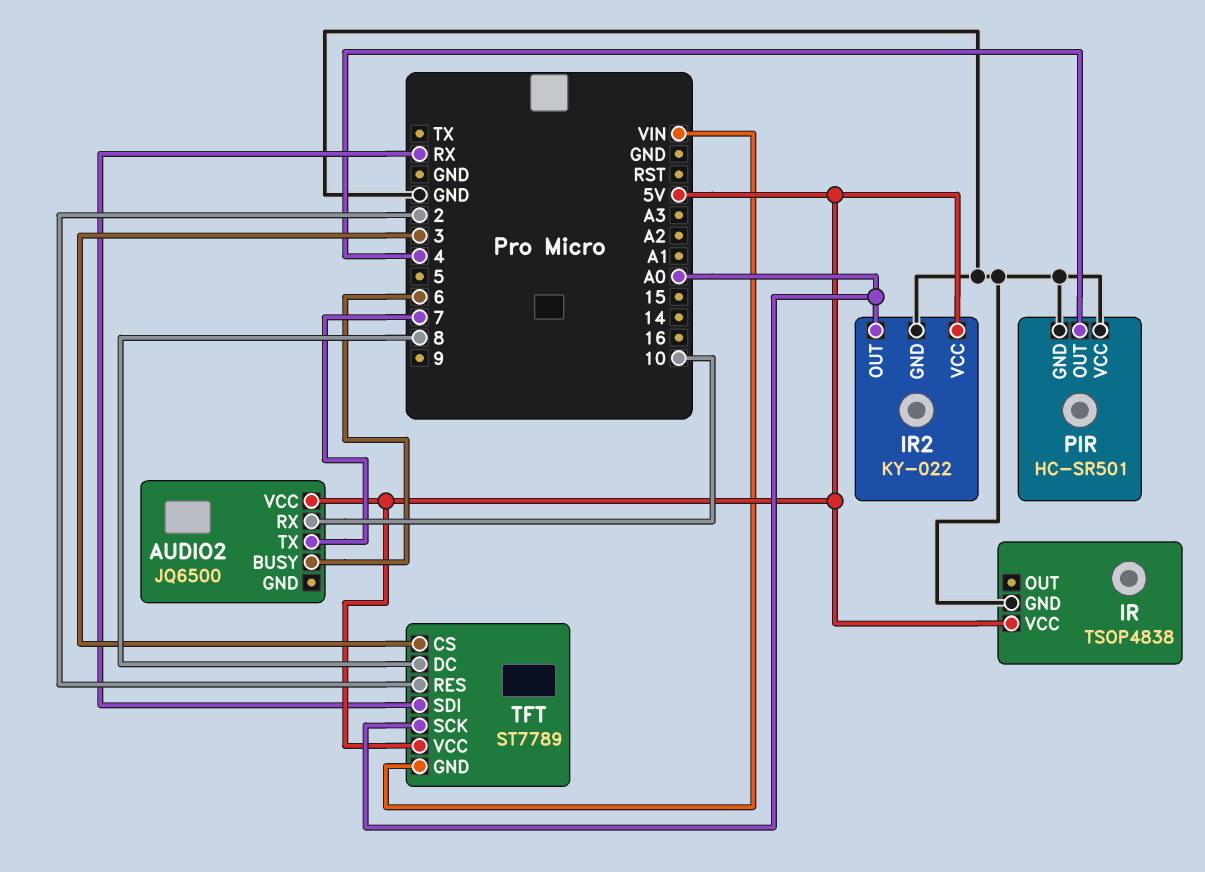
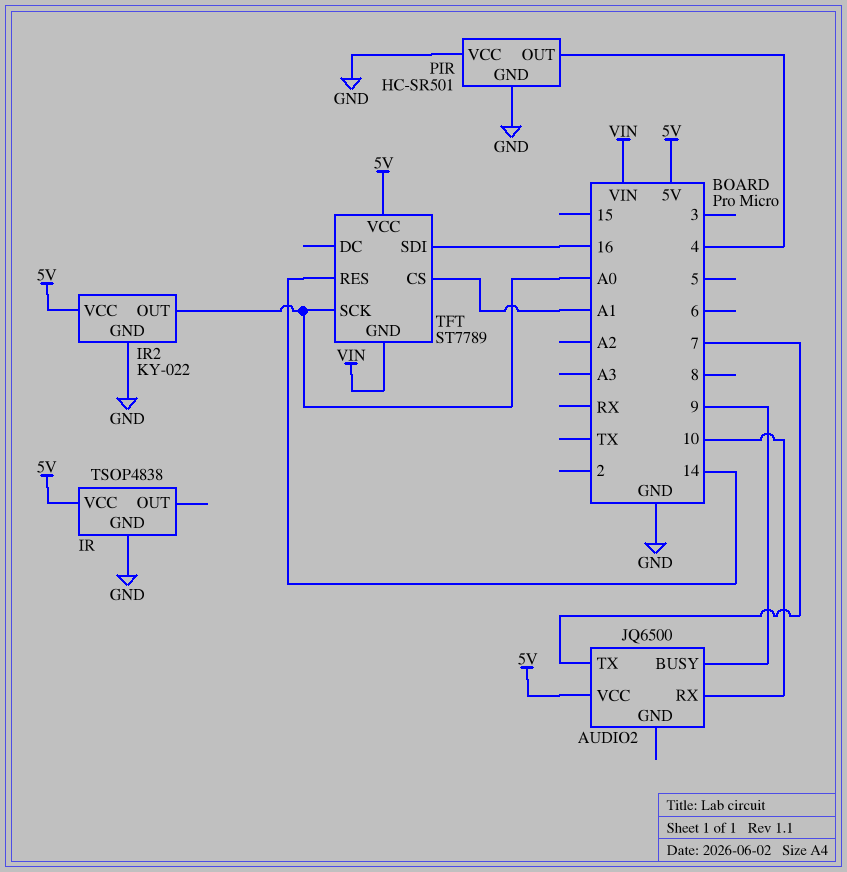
AUDIO2 pin BUSY: 6 -> 9
TFT pin CS: 3 -> A1
TFT pin DC: 8 -> none
TFT pin RES: 2 -> 14
TFT pin SDI: RX -> 16

